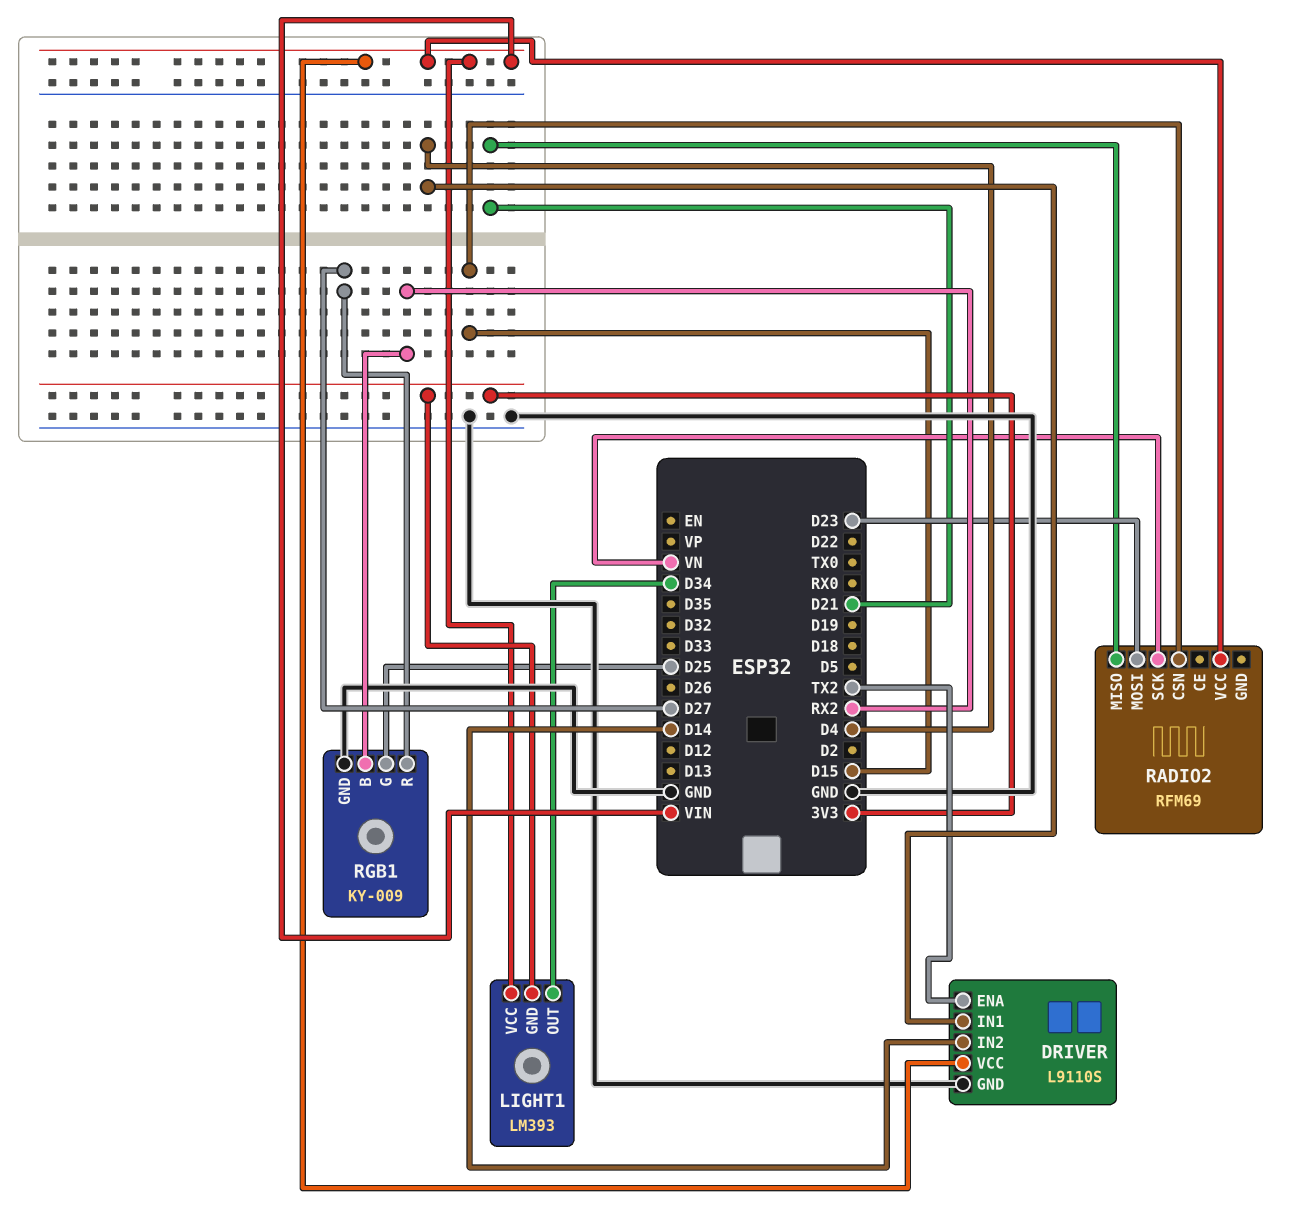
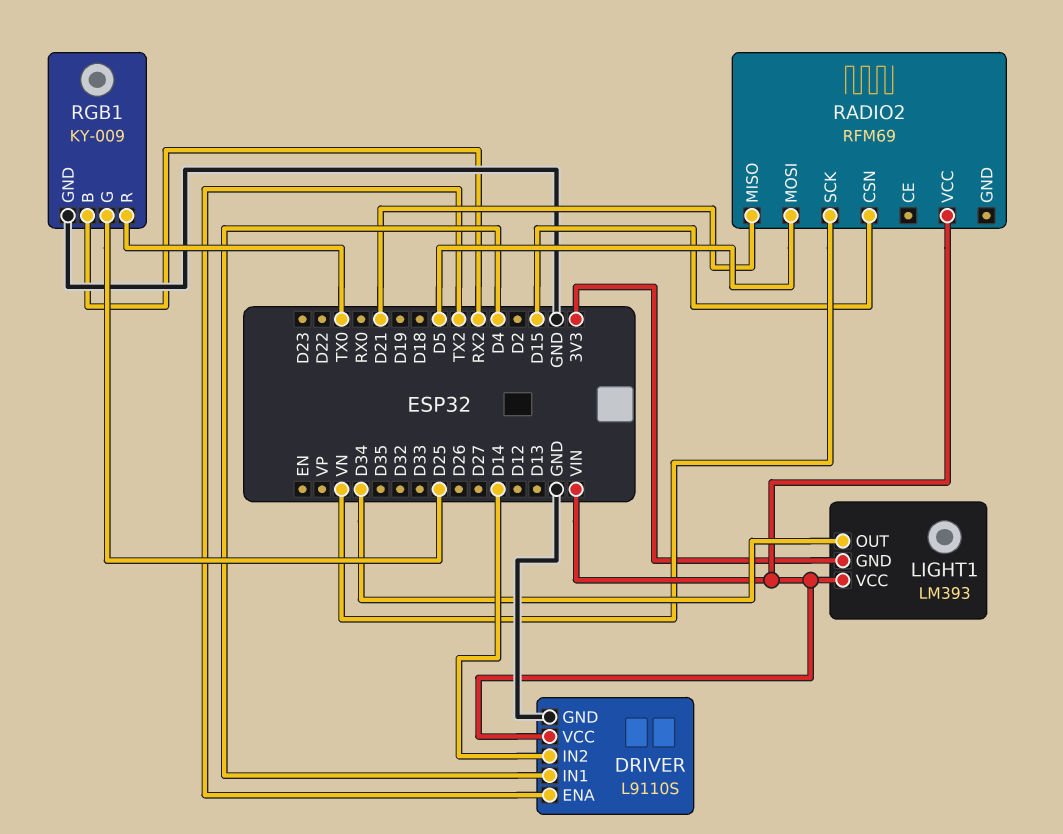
RADIO2 pin MOSI: D23 -> D5
RGB1 pin R: D27 -> TX0

